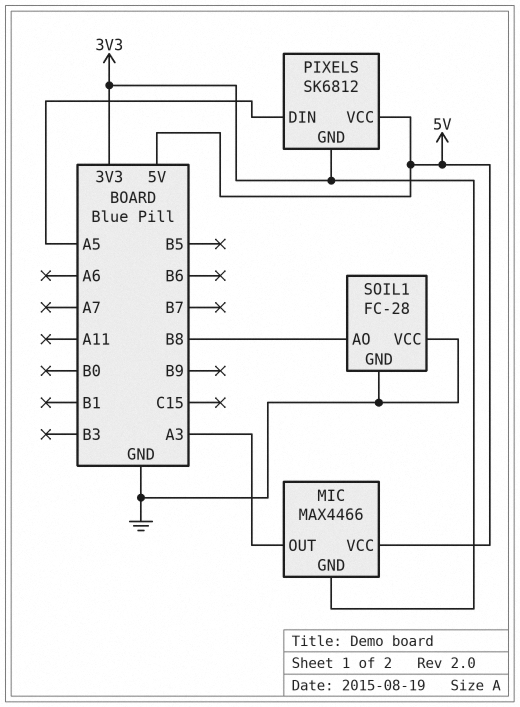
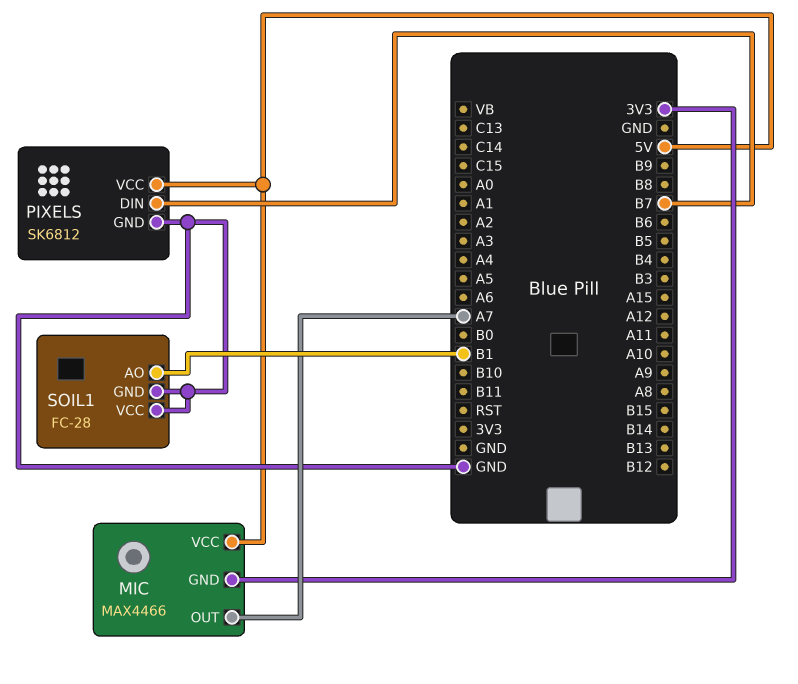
MIC pin OUT: A3 -> A7
PIXELS pin DIN: A5 -> B7
PIXELS pin GND: 3V3 -> GND
SOIL1 pin AO: B8 -> B1

